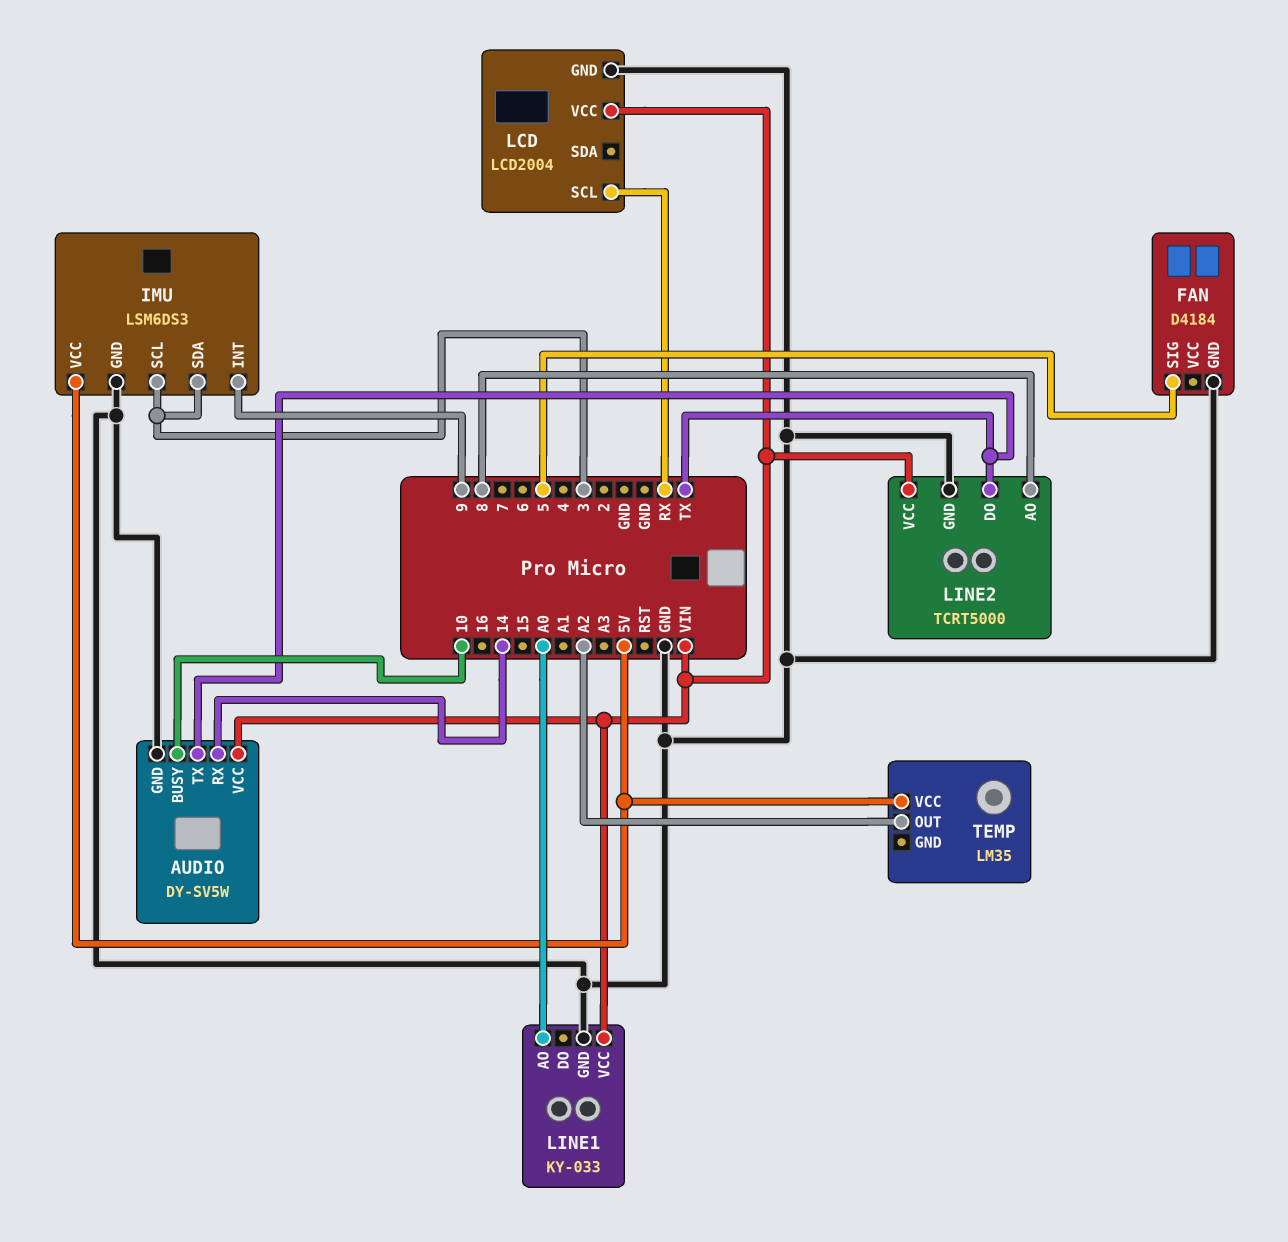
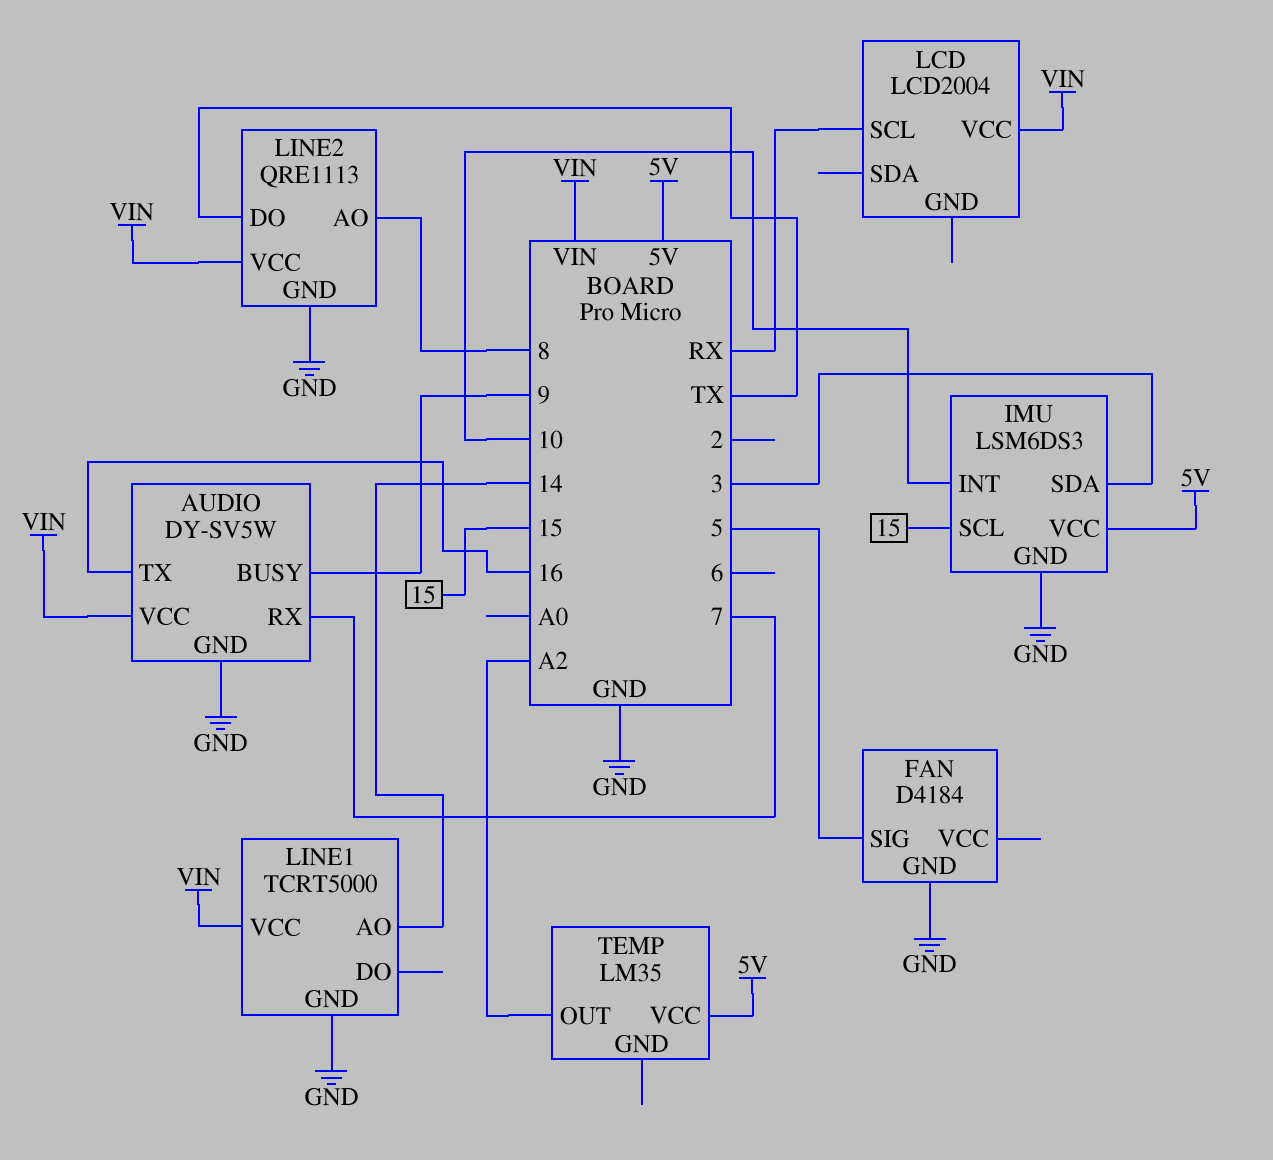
AUDIO pin BUSY: 10 -> 9
AUDIO pin RX: 14 -> 7
AUDIO pin TX: TX -> 16
IMU pin INT: 9 -> 10
IMU pin SCL: 3 -> 15
LCD pin GND: GND -> none
LINE1: KY-033 -> TCRT5000
LINE1 pin AO: A0 -> 14
LINE2: TCRT5000 -> QRE1113

